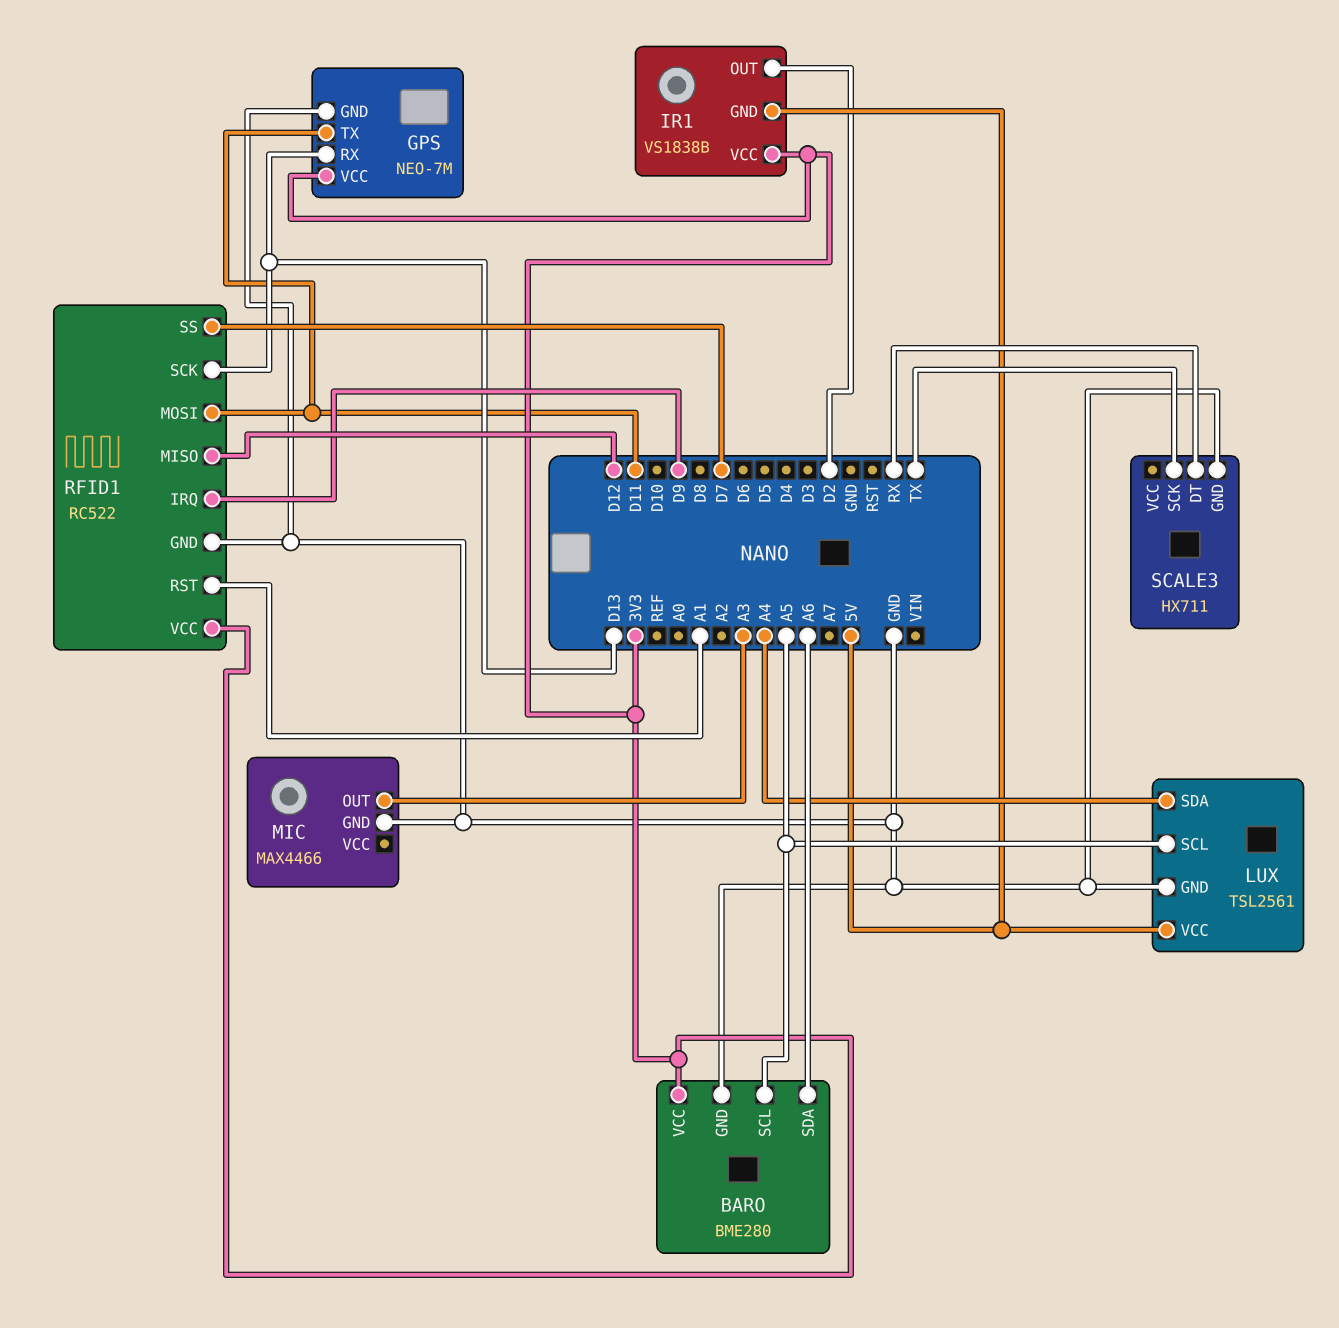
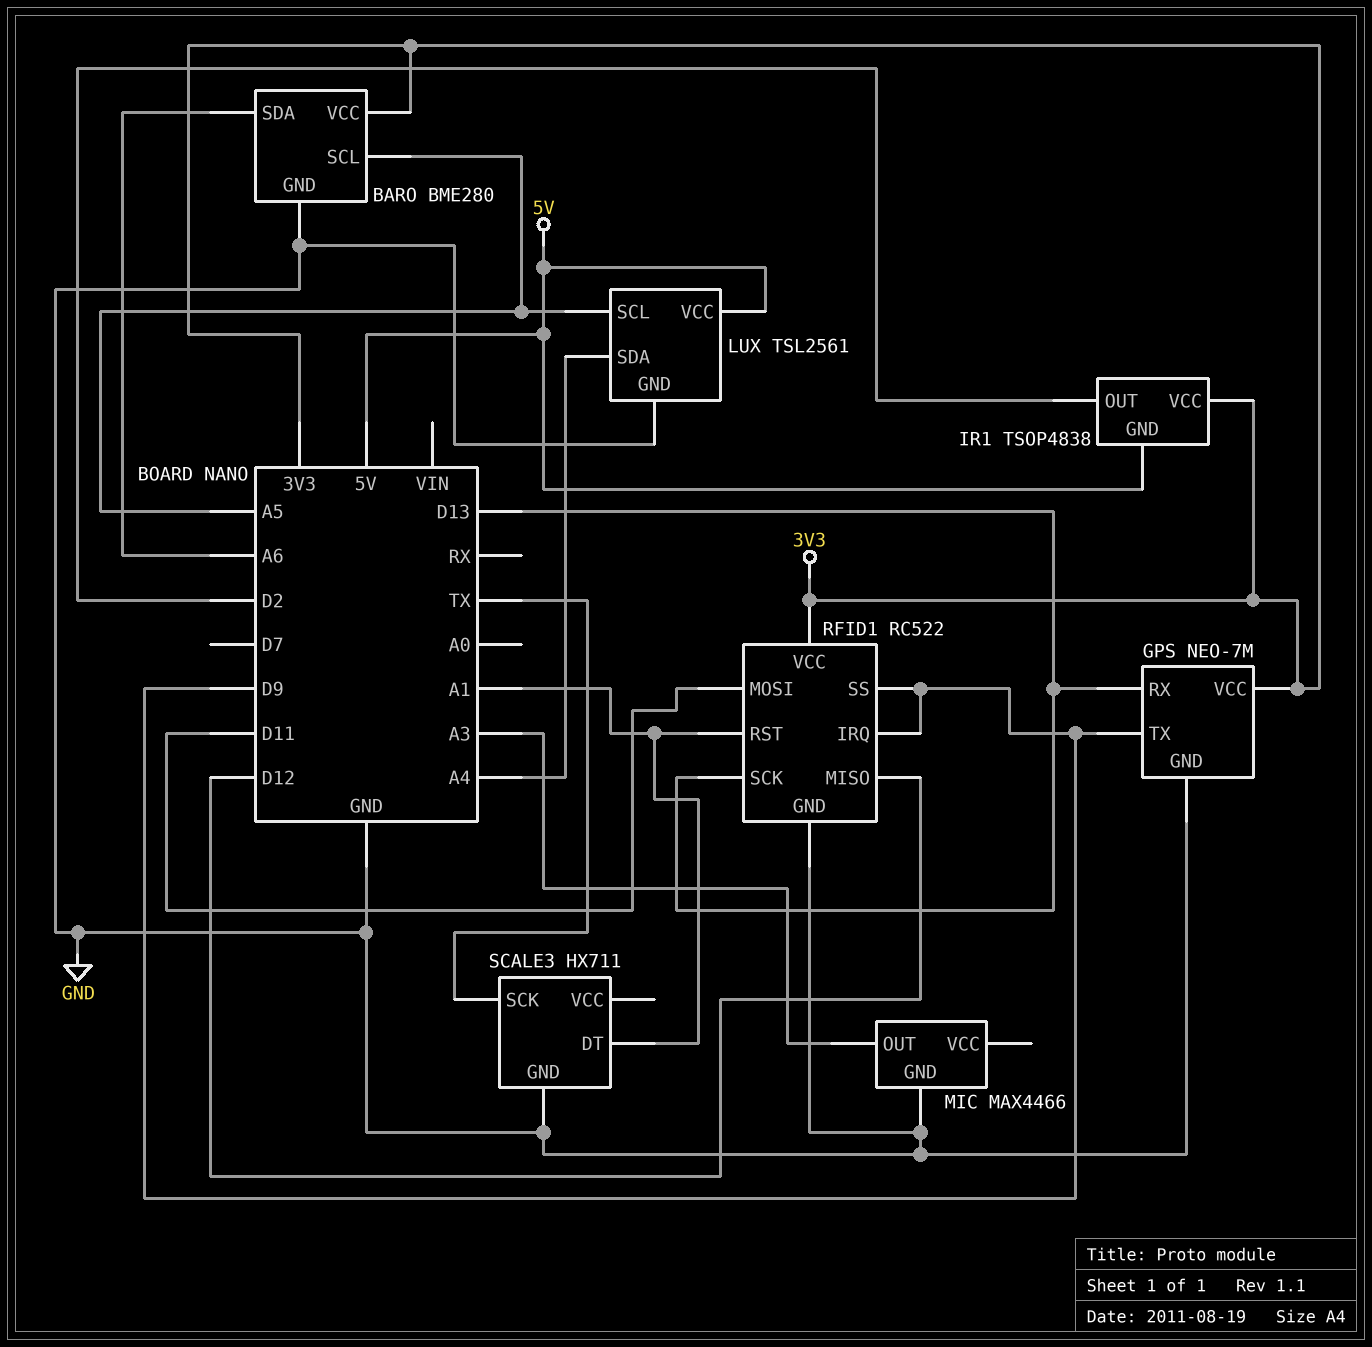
GPS pin TX: D11 -> D9
IR1: VS1838B -> TSOP4838
RFID1 pin SS: D7 -> D9
SCALE3 pin DT: RX -> A1

